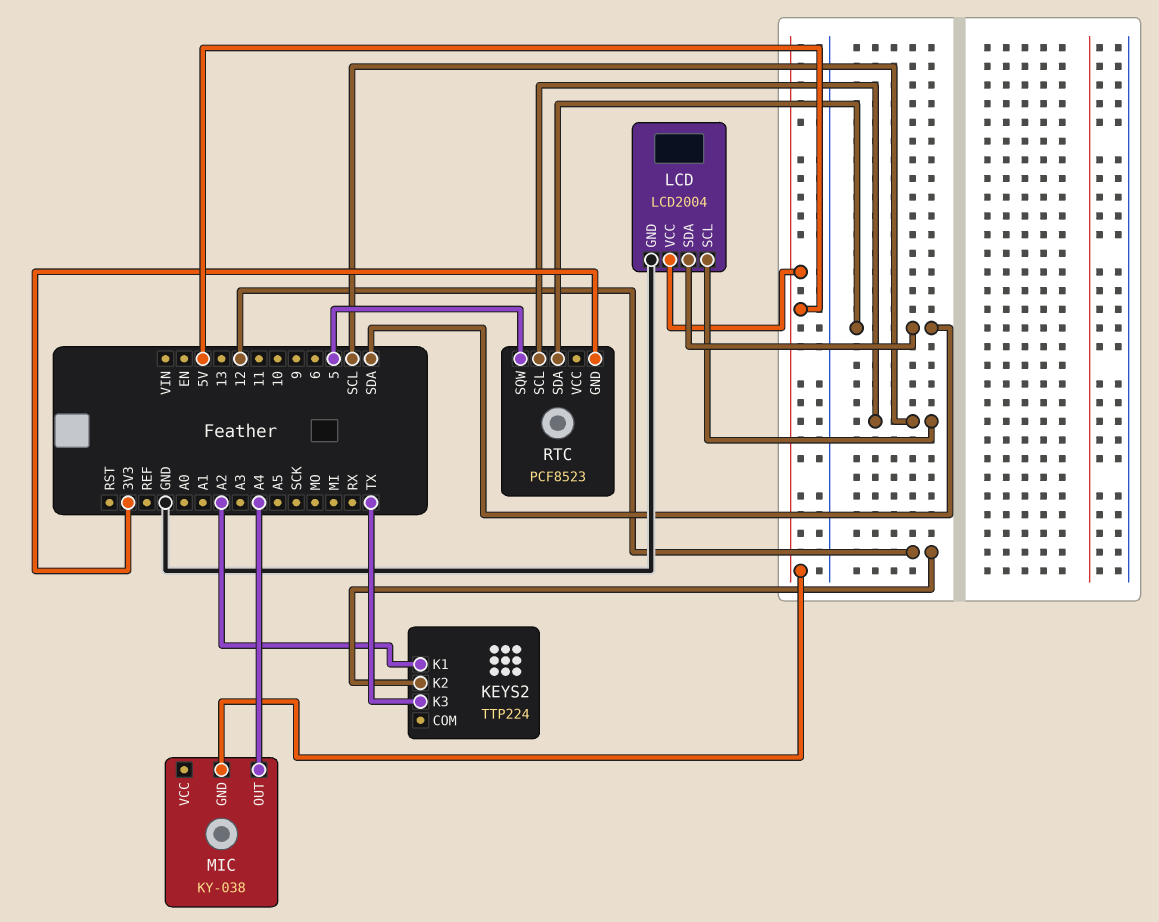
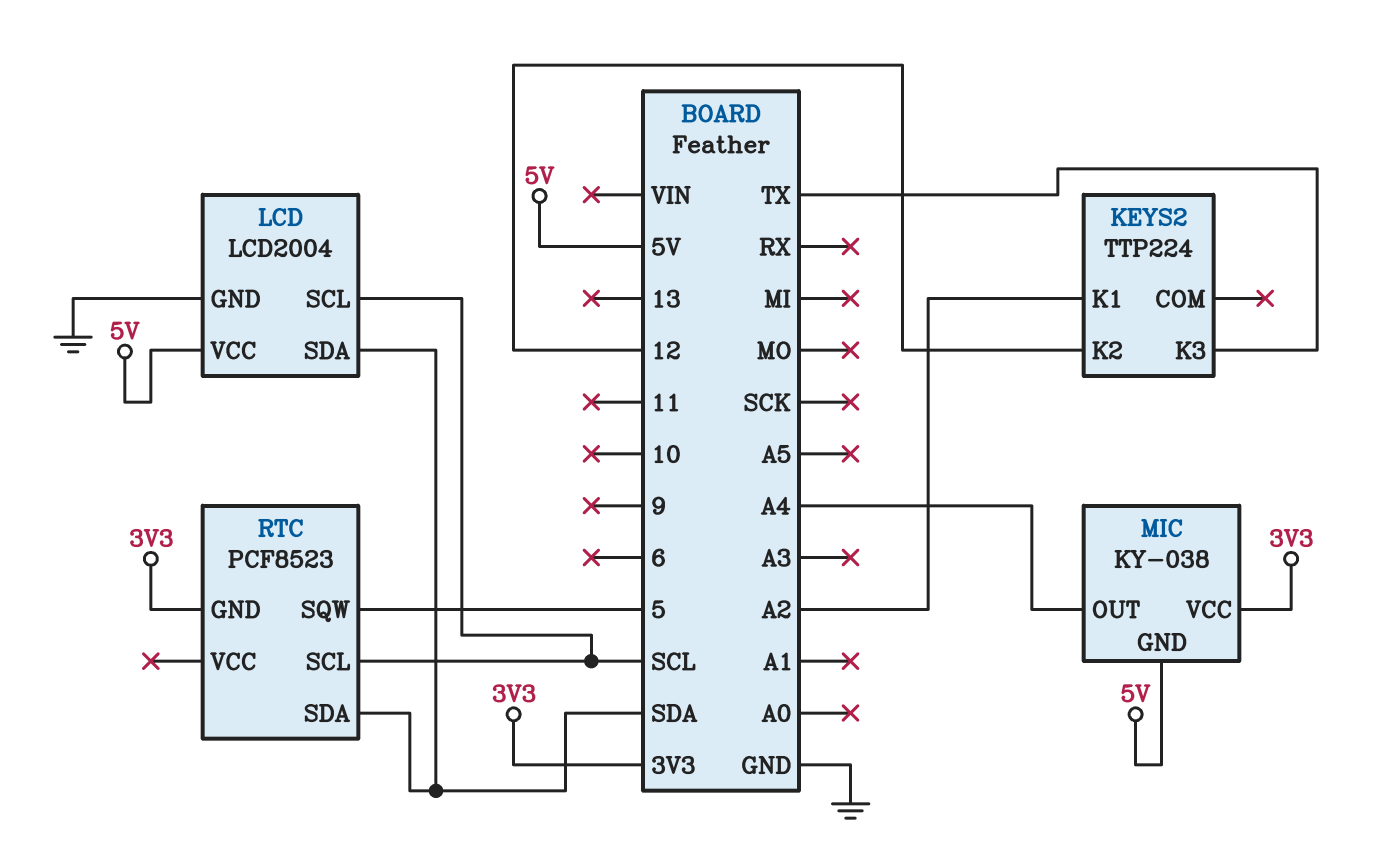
MIC pin VCC: none -> 3V3

